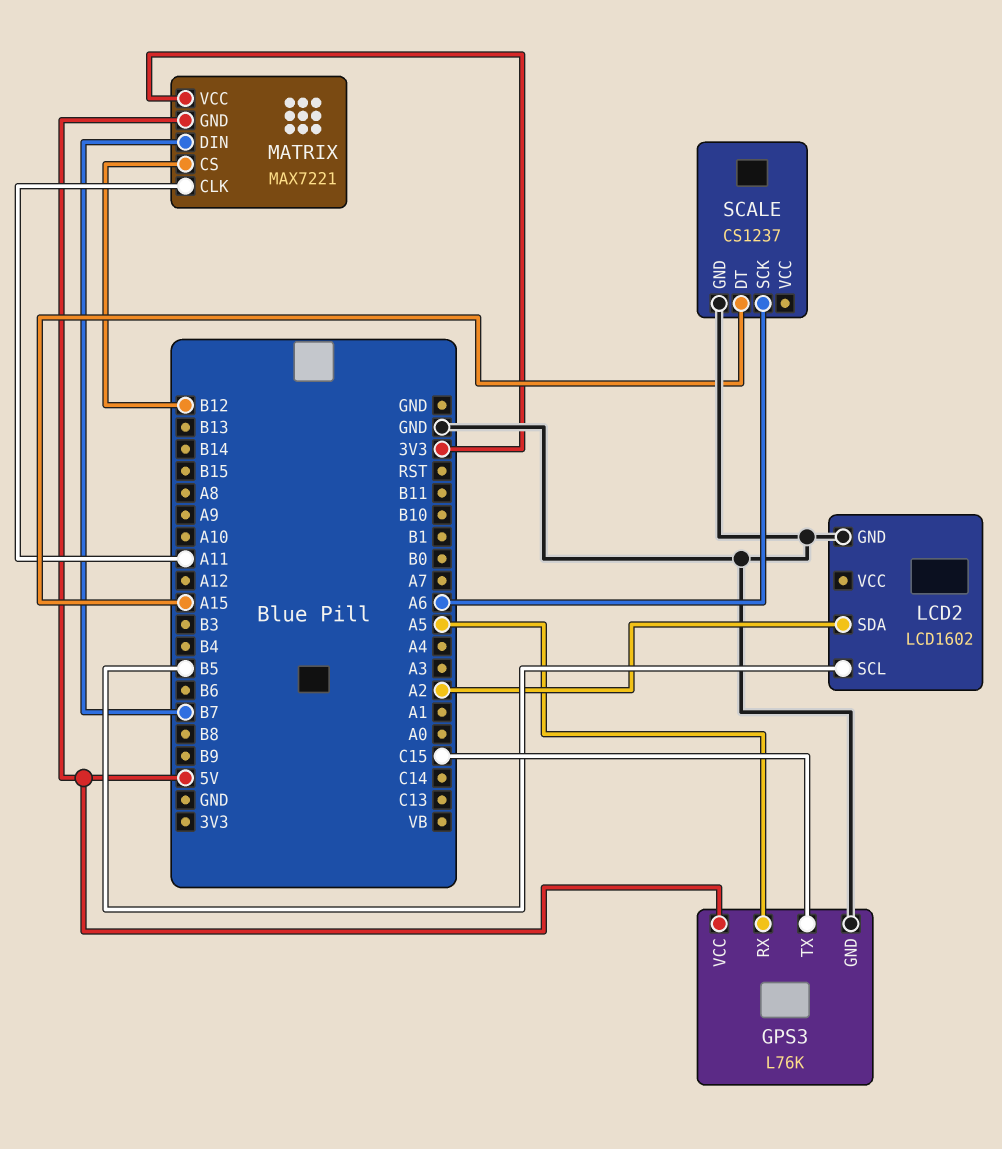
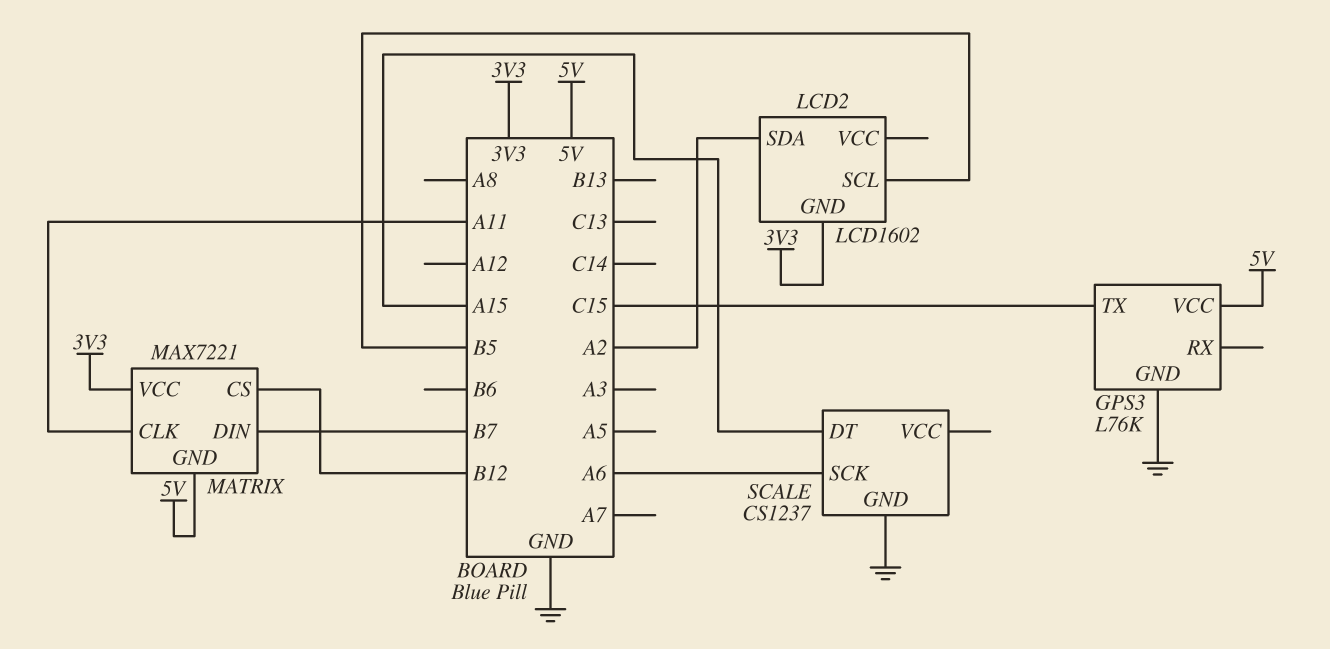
GPS3 pin RX: A5 -> none
LCD2 pin GND: GND -> 3V3

